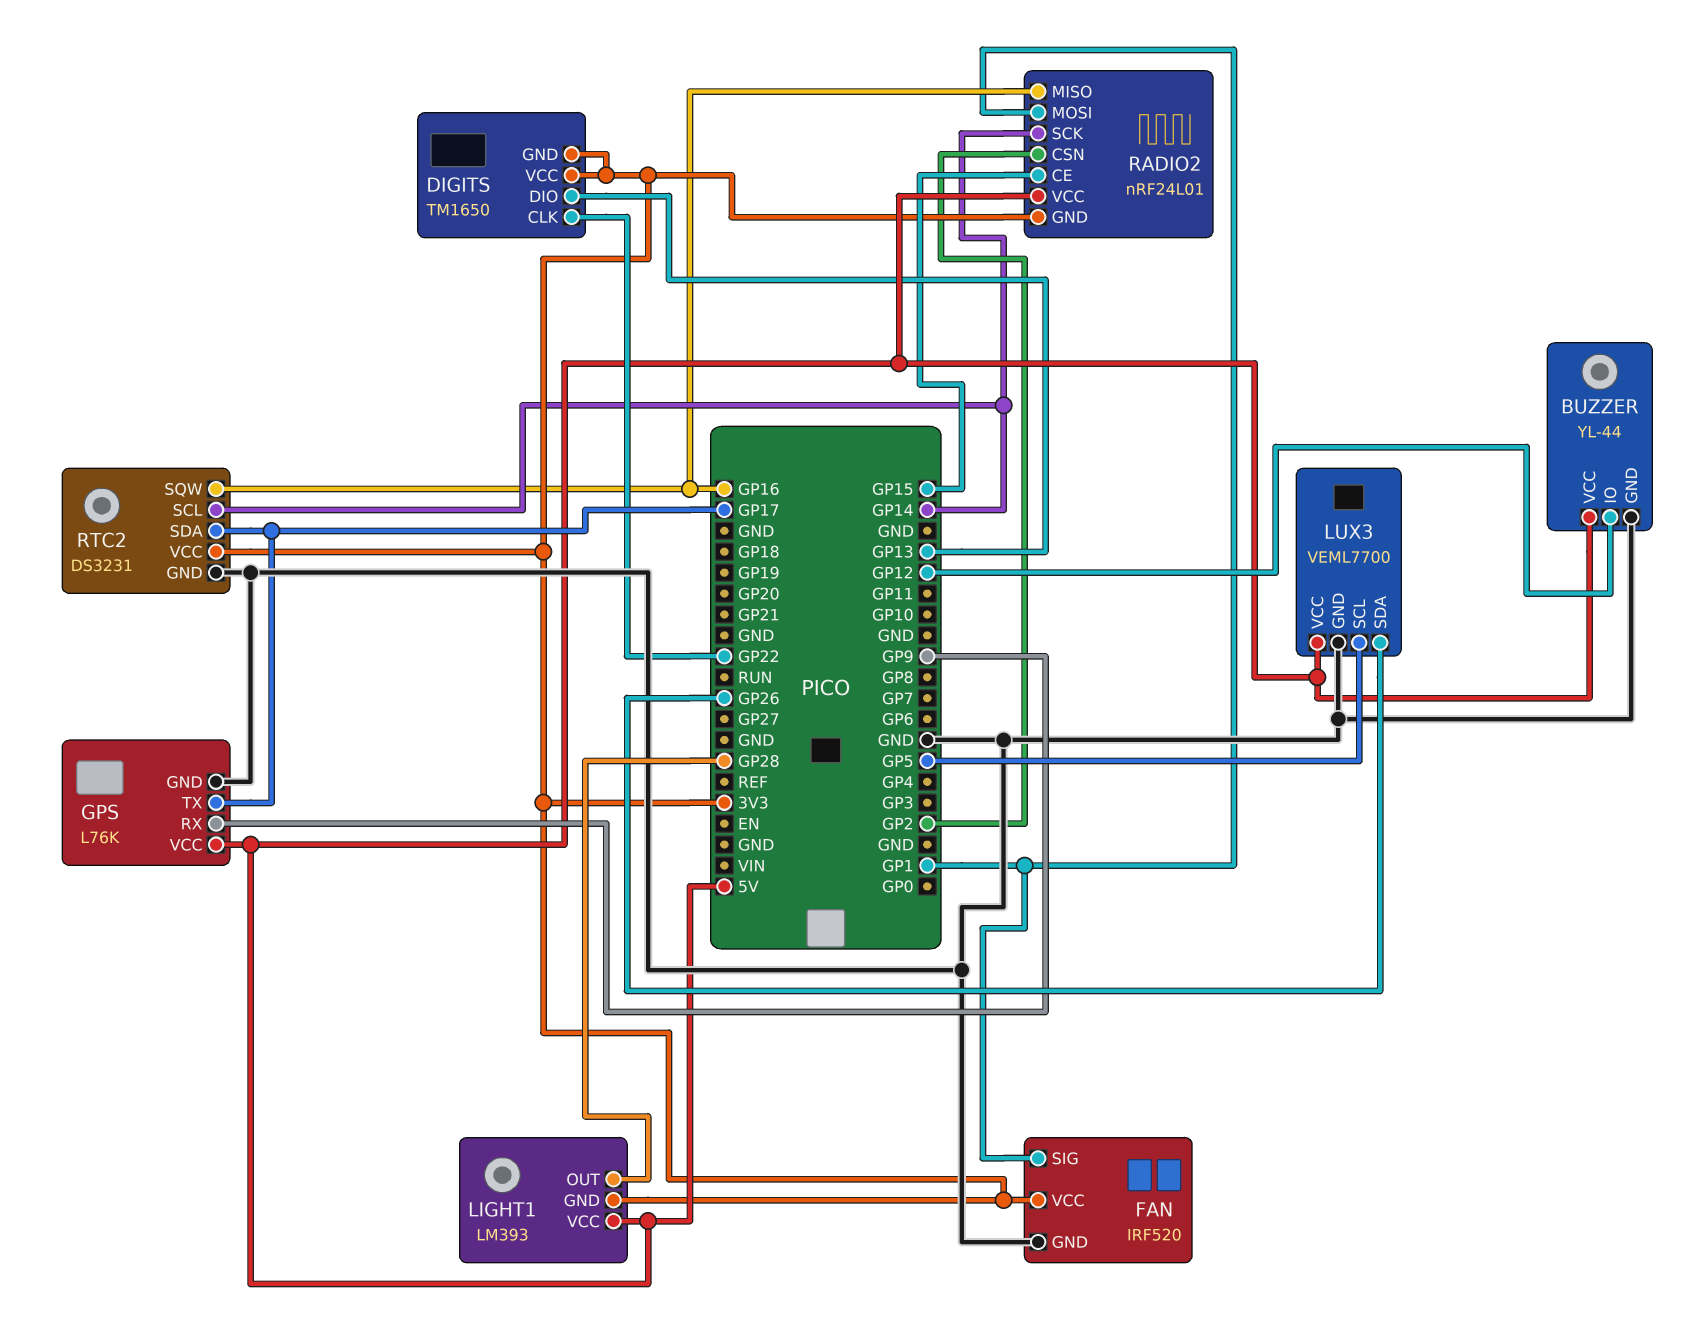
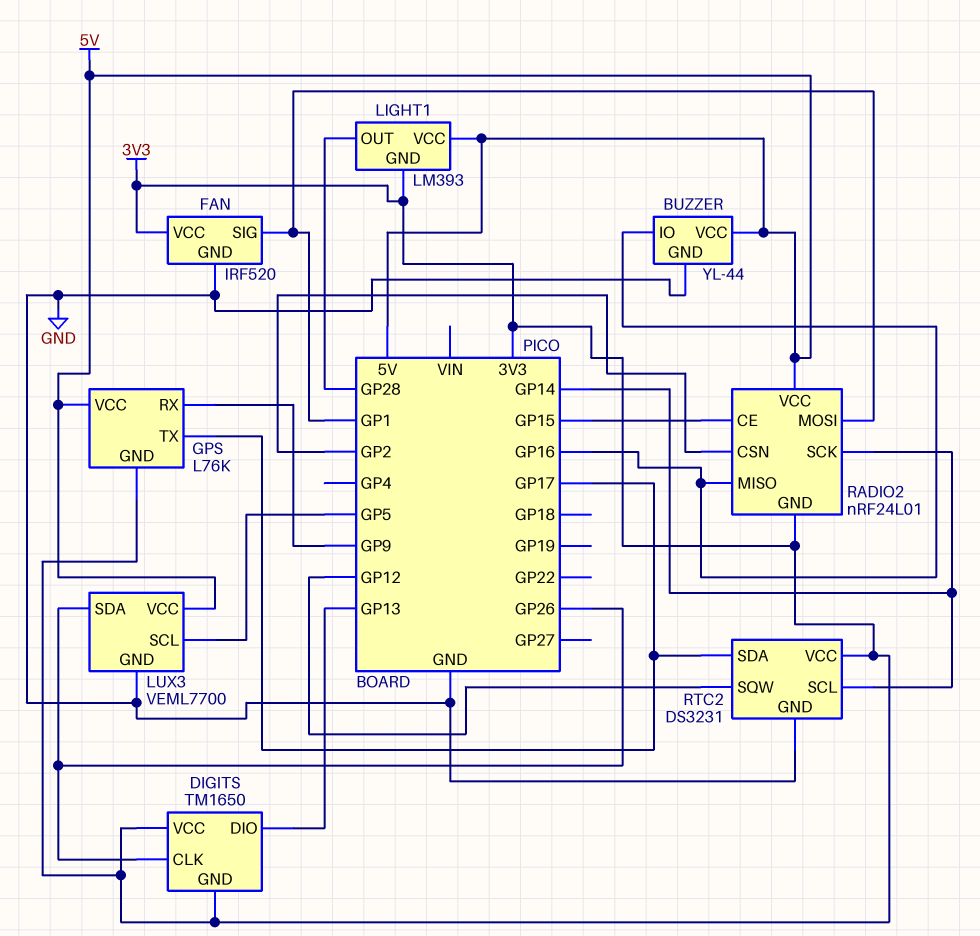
BUZZER pin IO: GP12 -> GP16
DIGITS pin CLK: GP22 -> GP26
GPS pin GND: GND -> 3V3
RTC2 pin SQW: GP16 -> GP12

